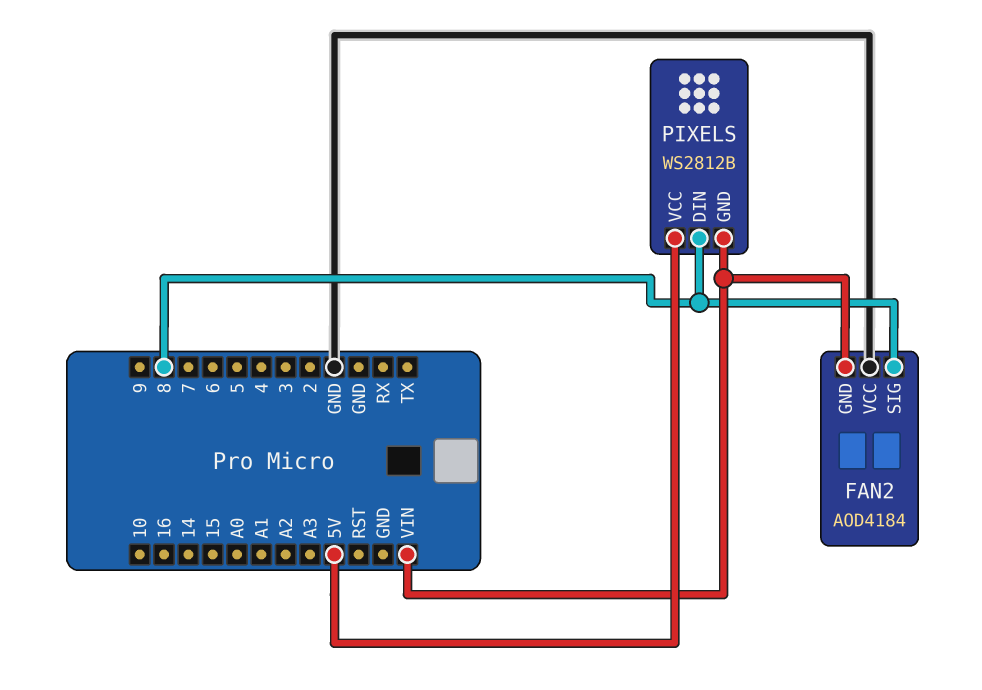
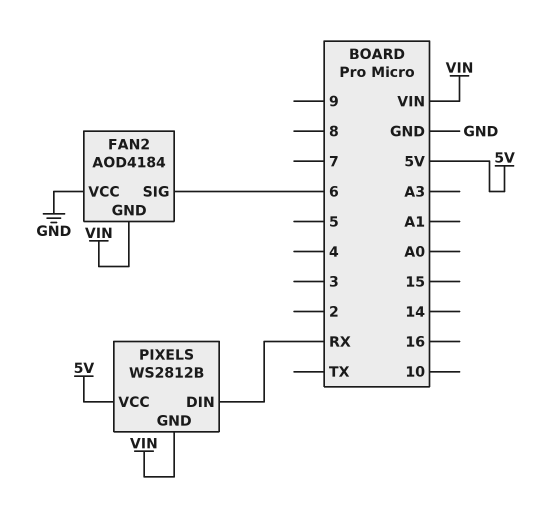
FAN2 pin SIG: 8 -> 6
PIXELS pin DIN: 8 -> RX

